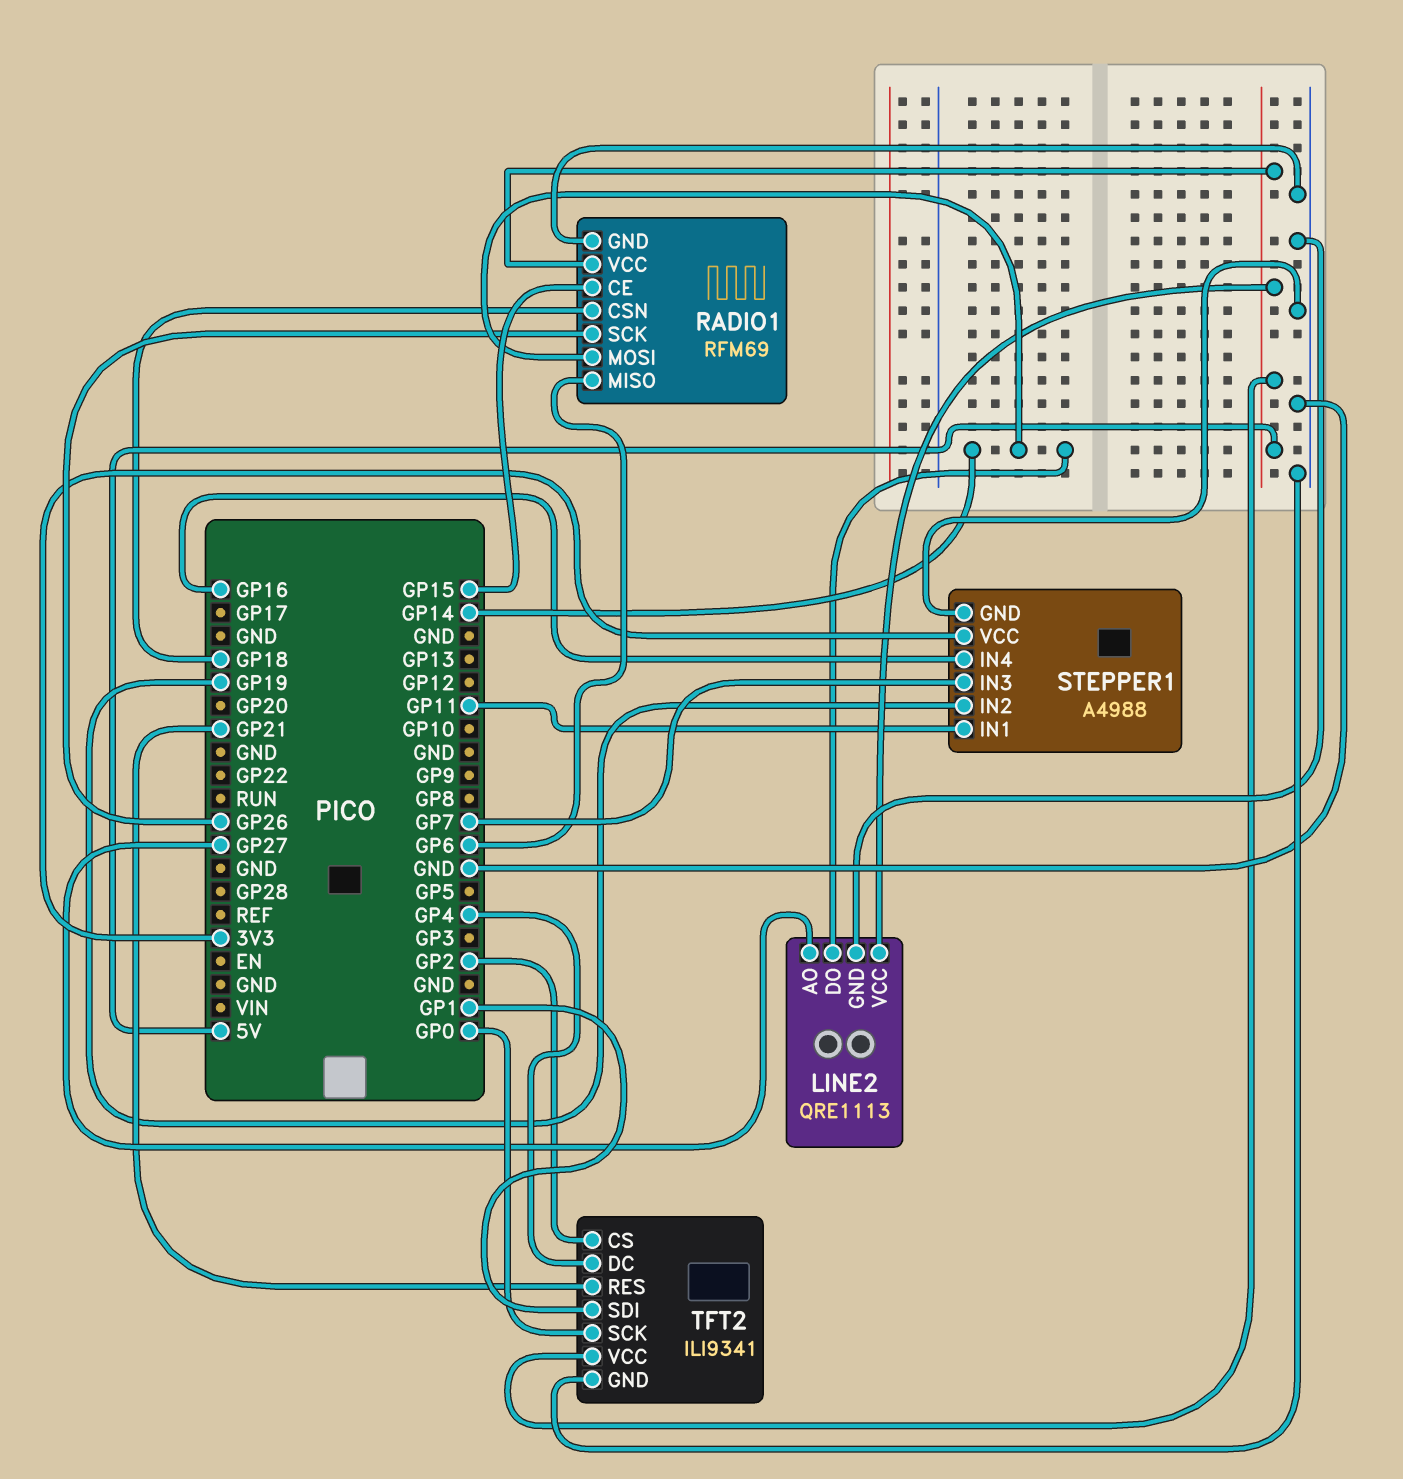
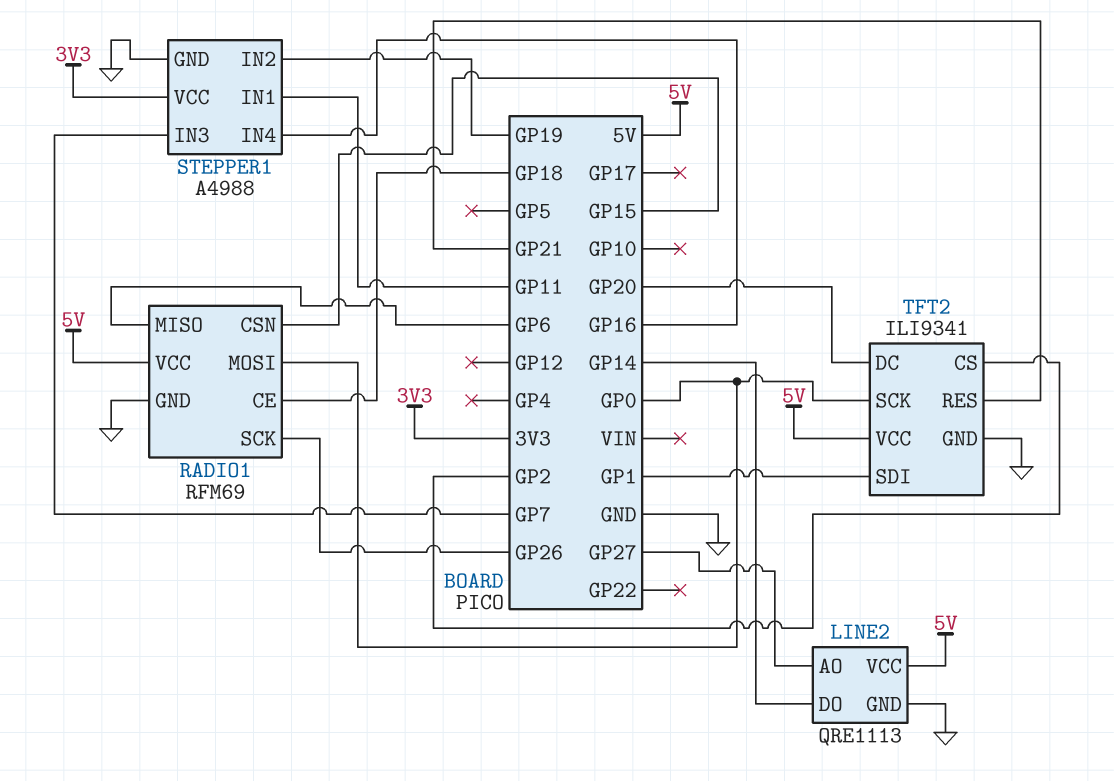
RADIO1 pin CE: GP15 -> GP18
RADIO1 pin CSN: GP18 -> GP15
RADIO1 pin MOSI: GP14 -> GP0
TFT2 pin DC: GP4 -> GP20

